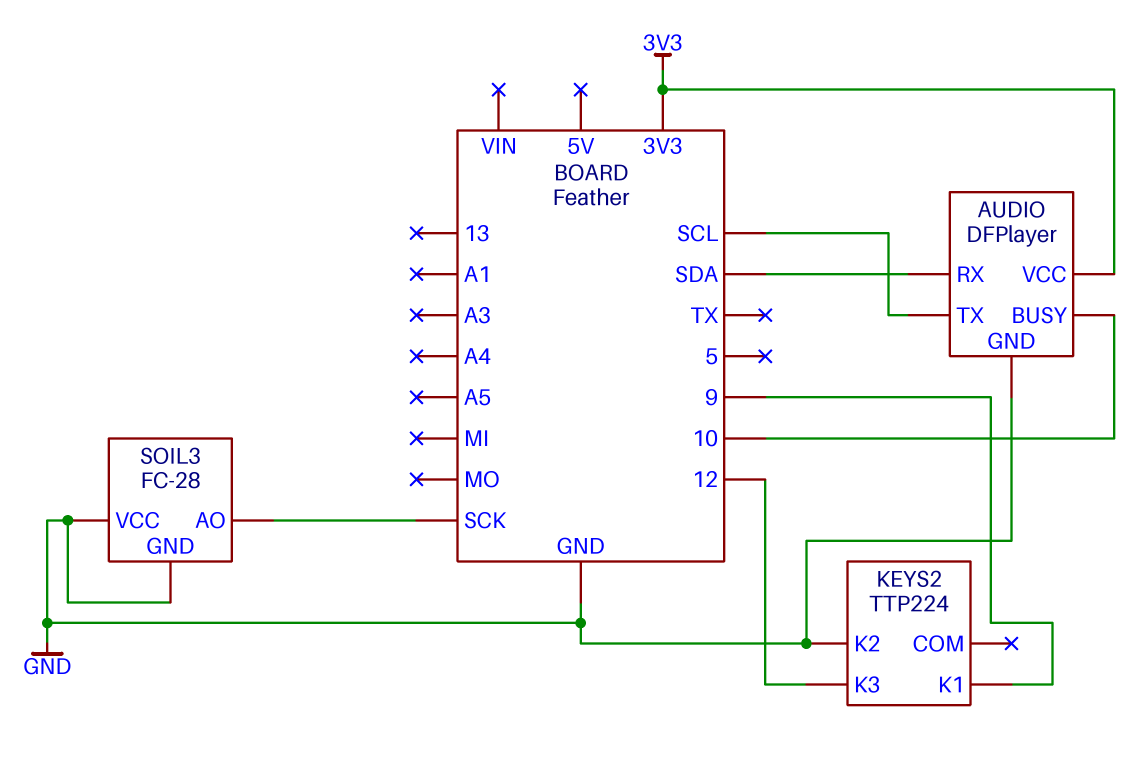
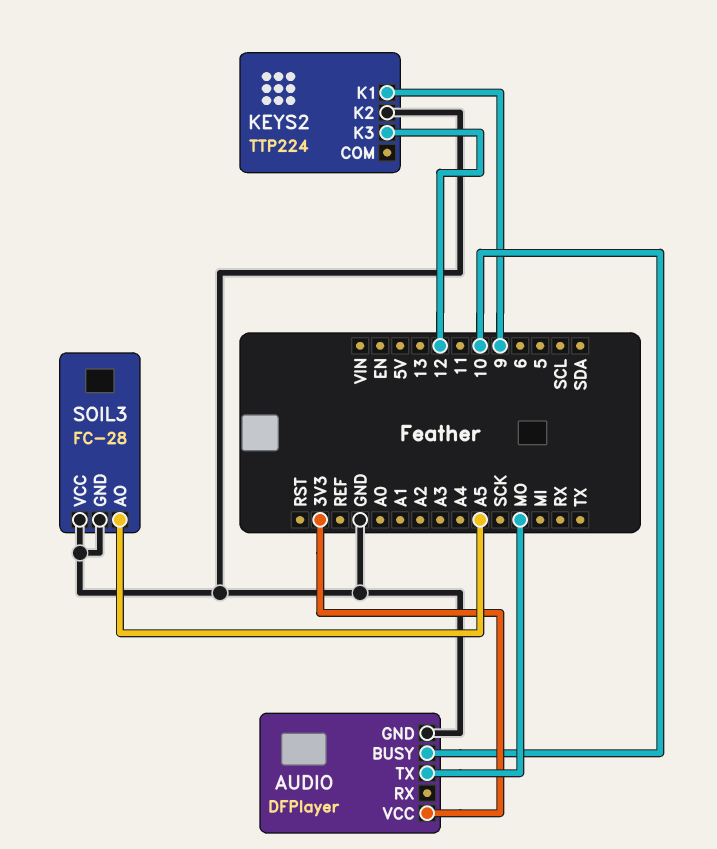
AUDIO pin RX: SDA -> none
AUDIO pin TX: SCL -> MO
SOIL3 pin AO: SCK -> A5

